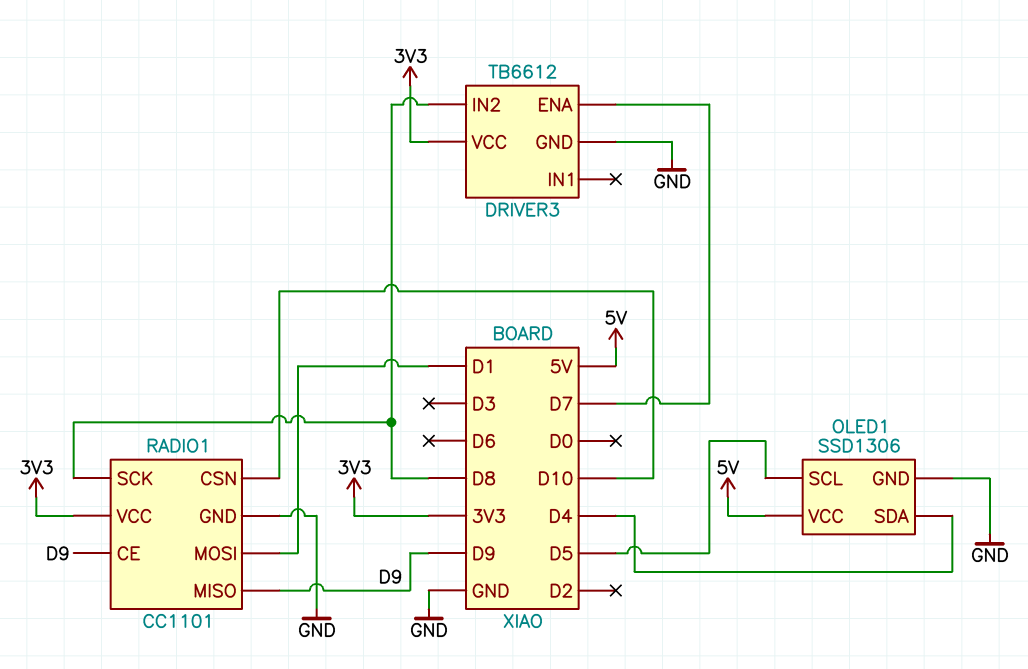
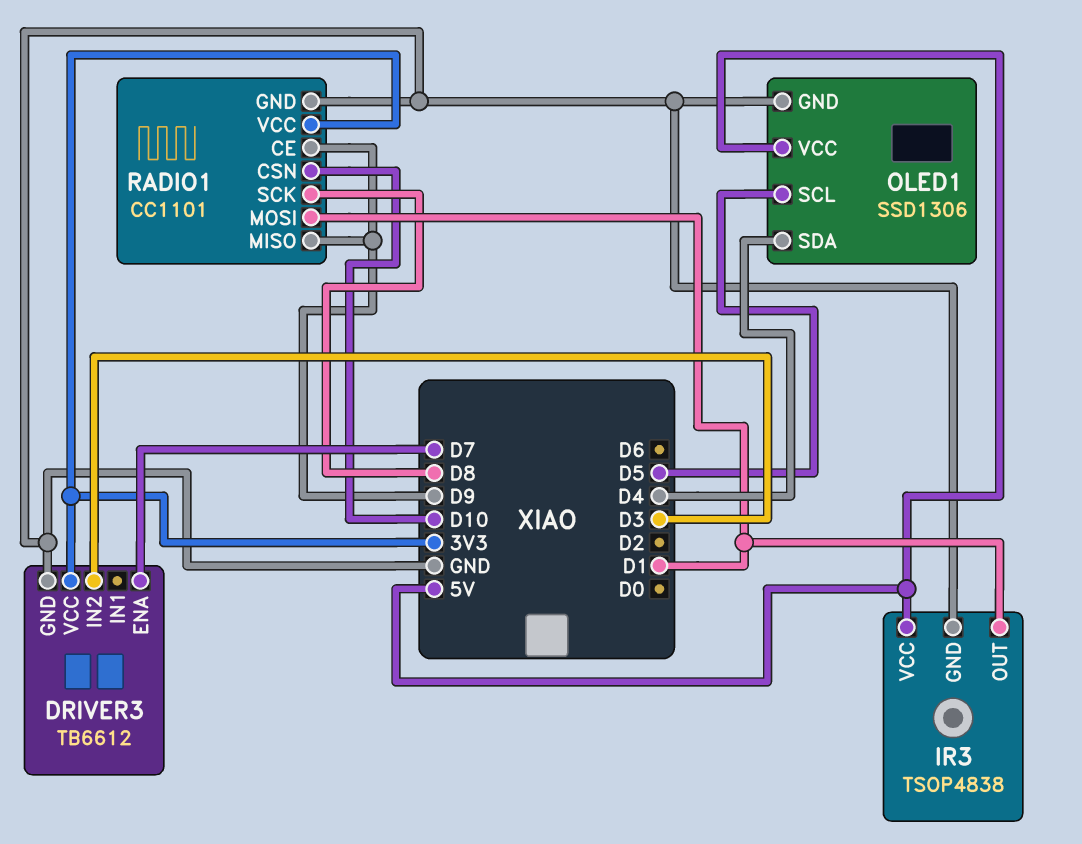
DRIVER3 pin IN2: D8 -> D3
IR3: none -> TSOP4838
IR3 pin GND: none -> GND
IR3 pin OUT: none -> D1
IR3 pin VCC: none -> 5V

